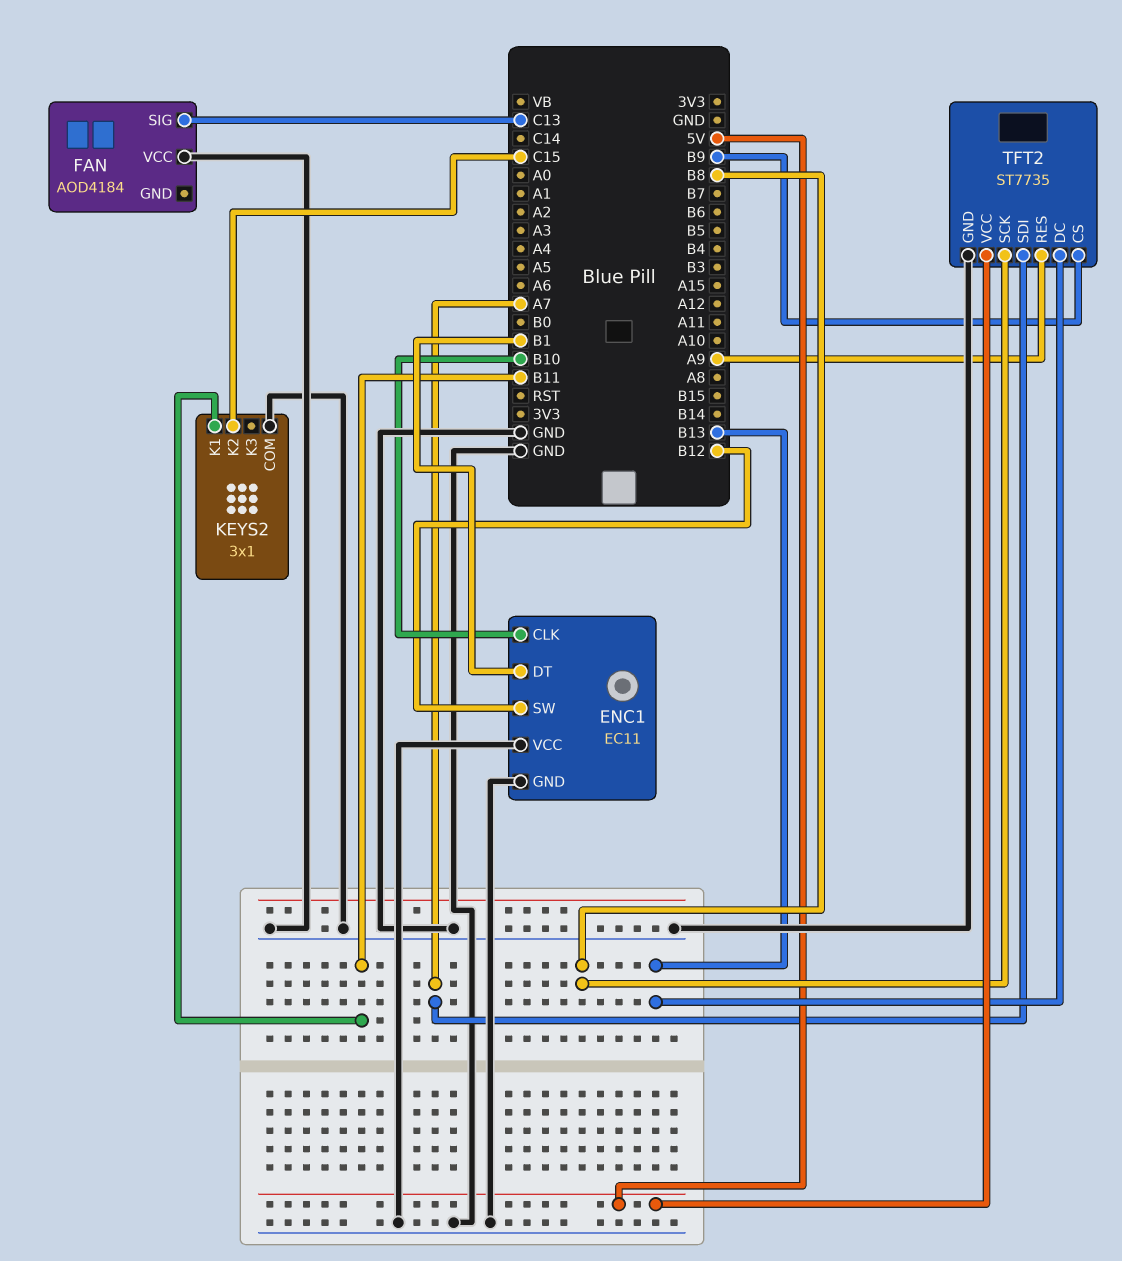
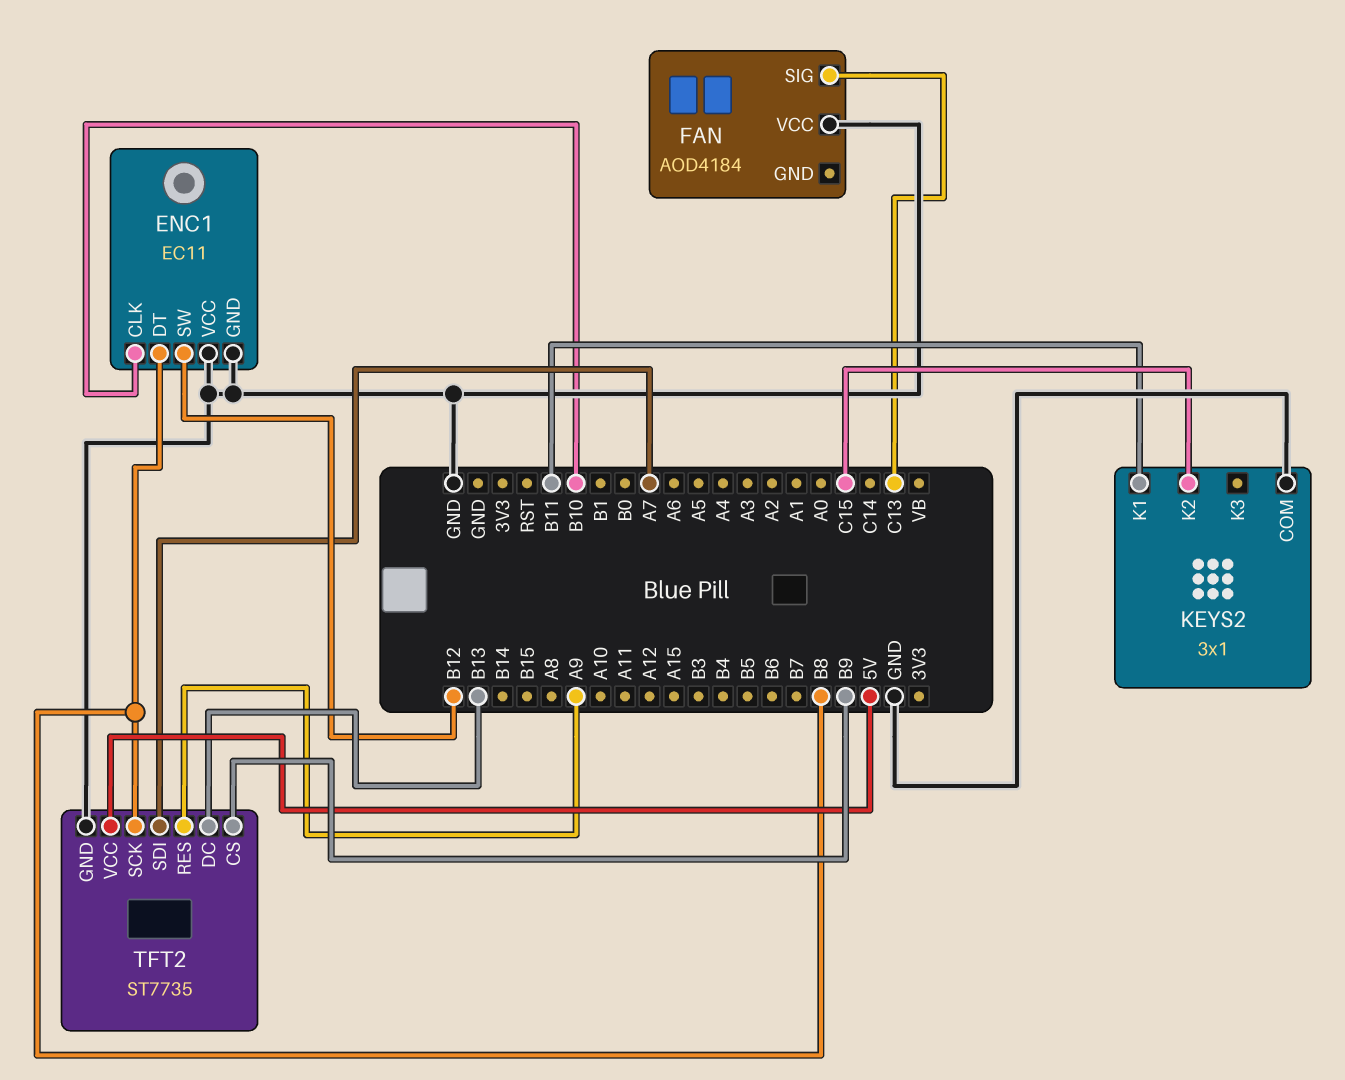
ENC1 pin DT: B1 -> B8

